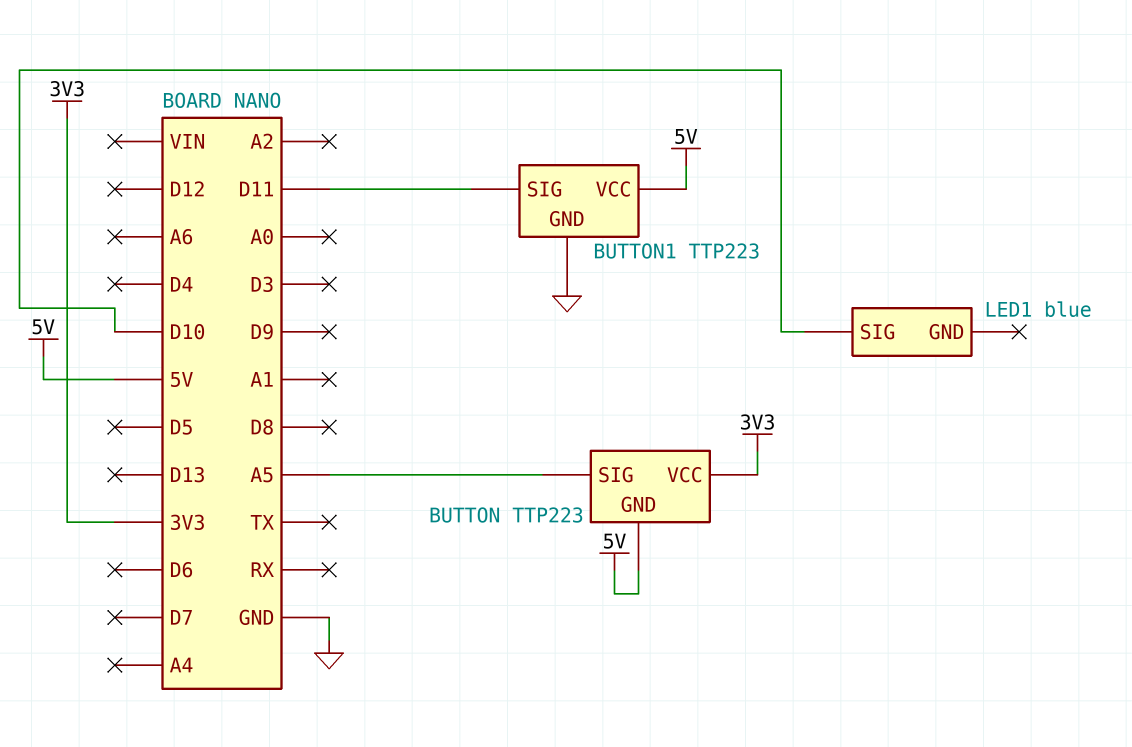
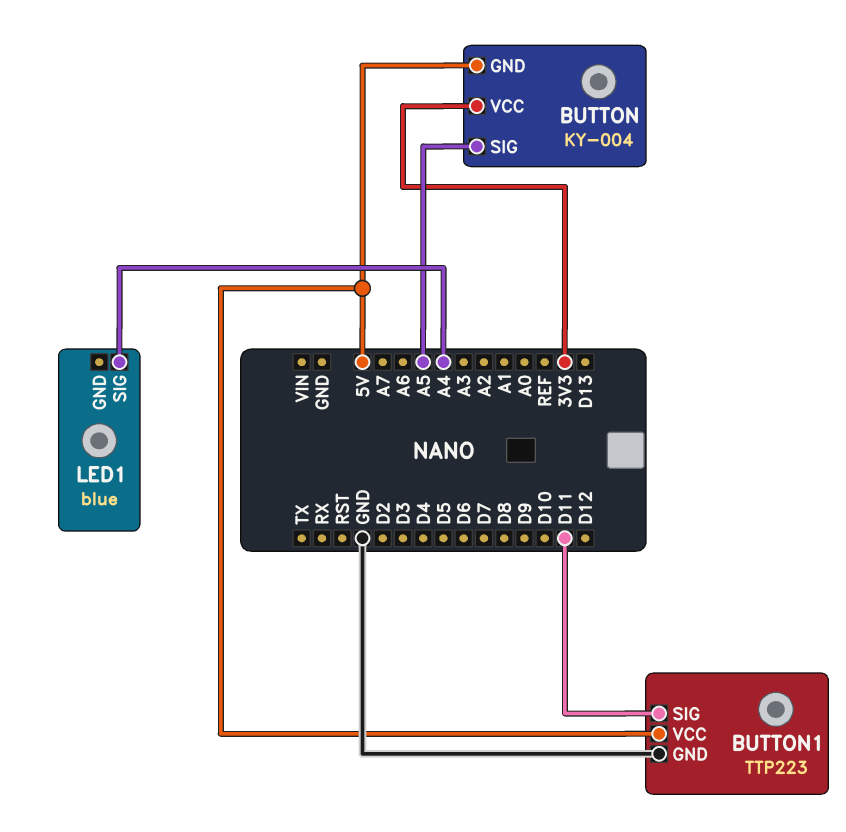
BUTTON: TTP223 -> KY-004
LED1 pin SIG: D10 -> A4

